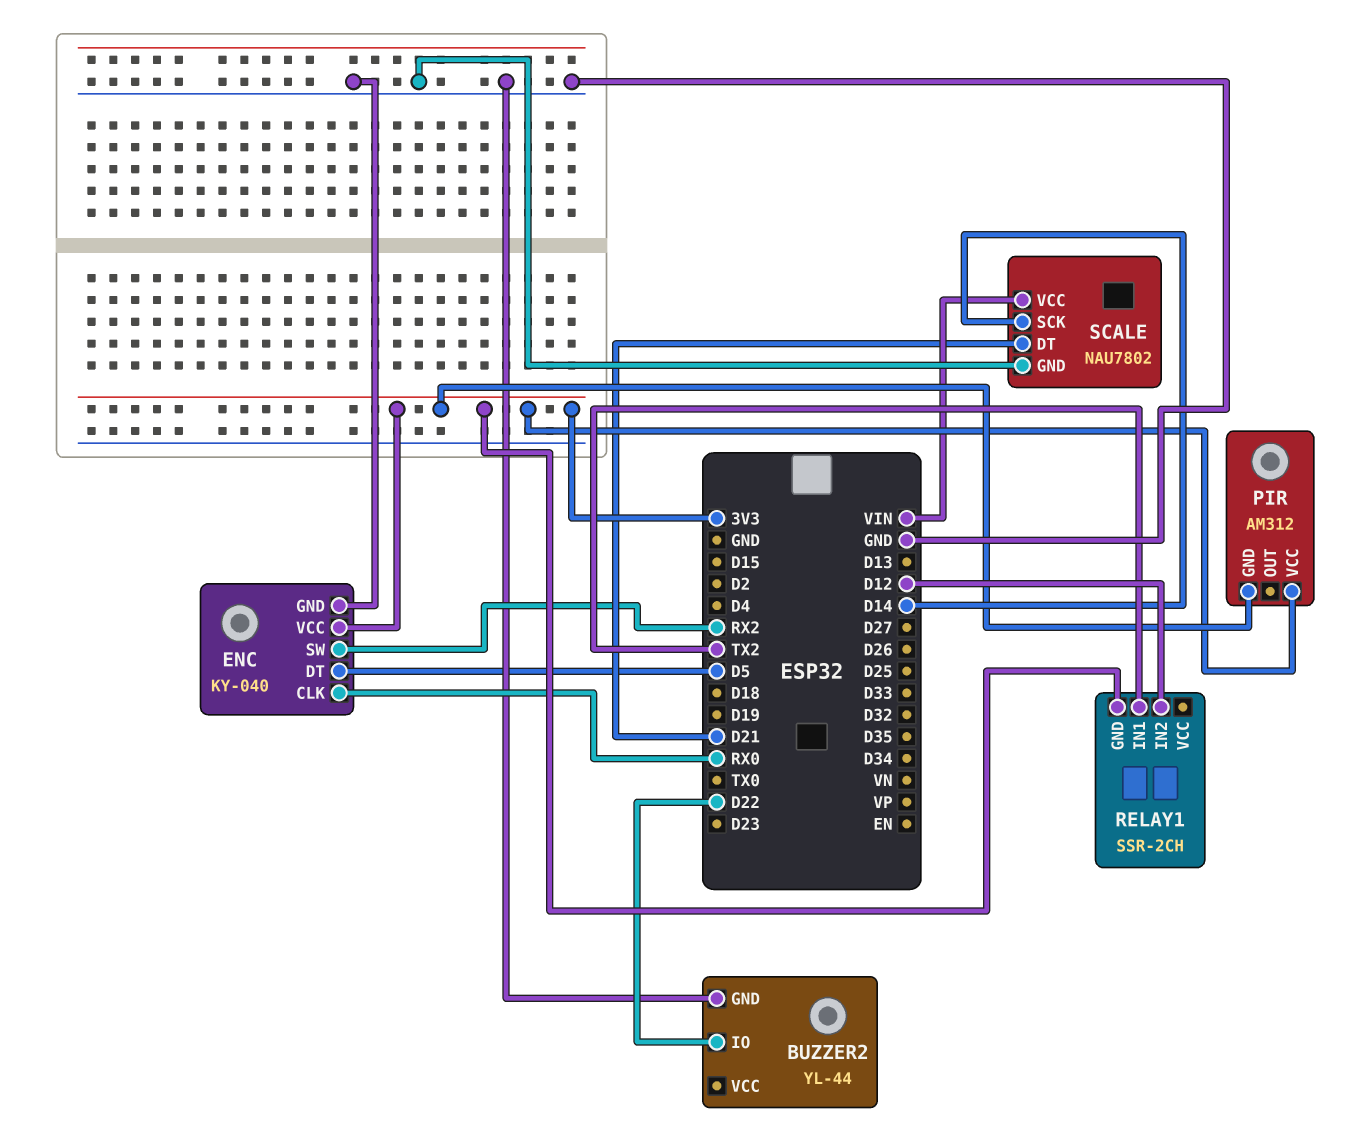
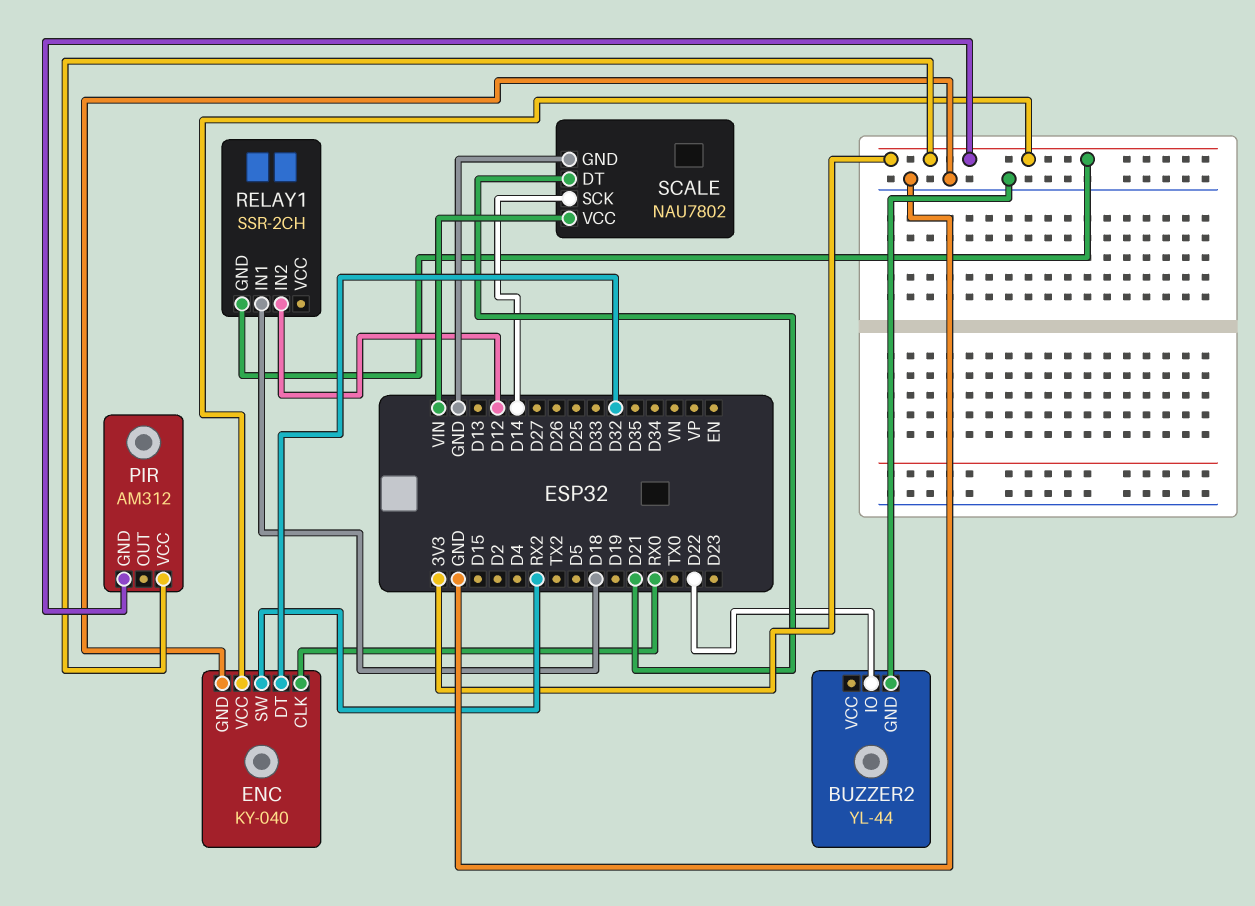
ENC pin DT: D5 -> D32
RELAY1 pin IN1: TX2 -> D18

